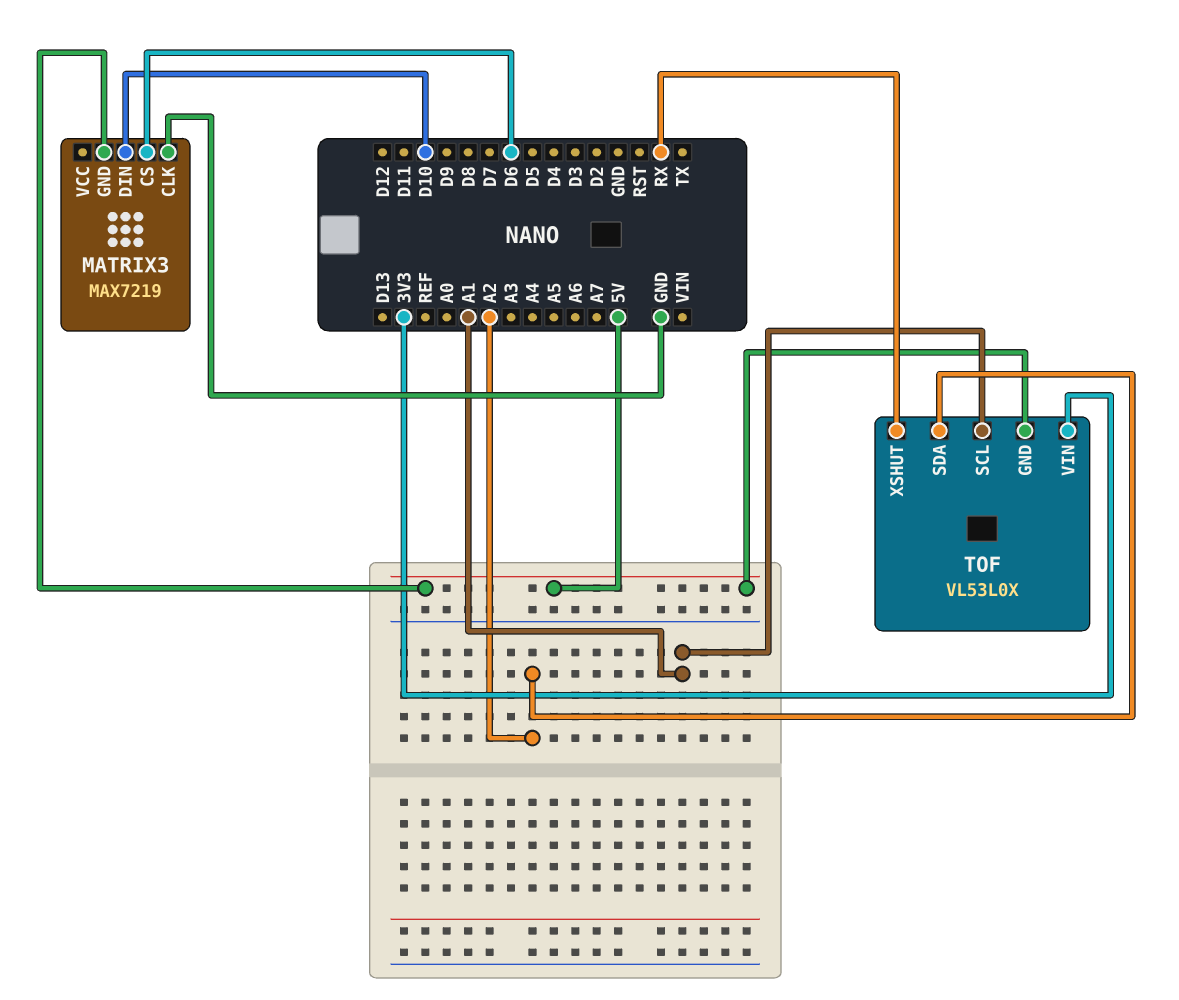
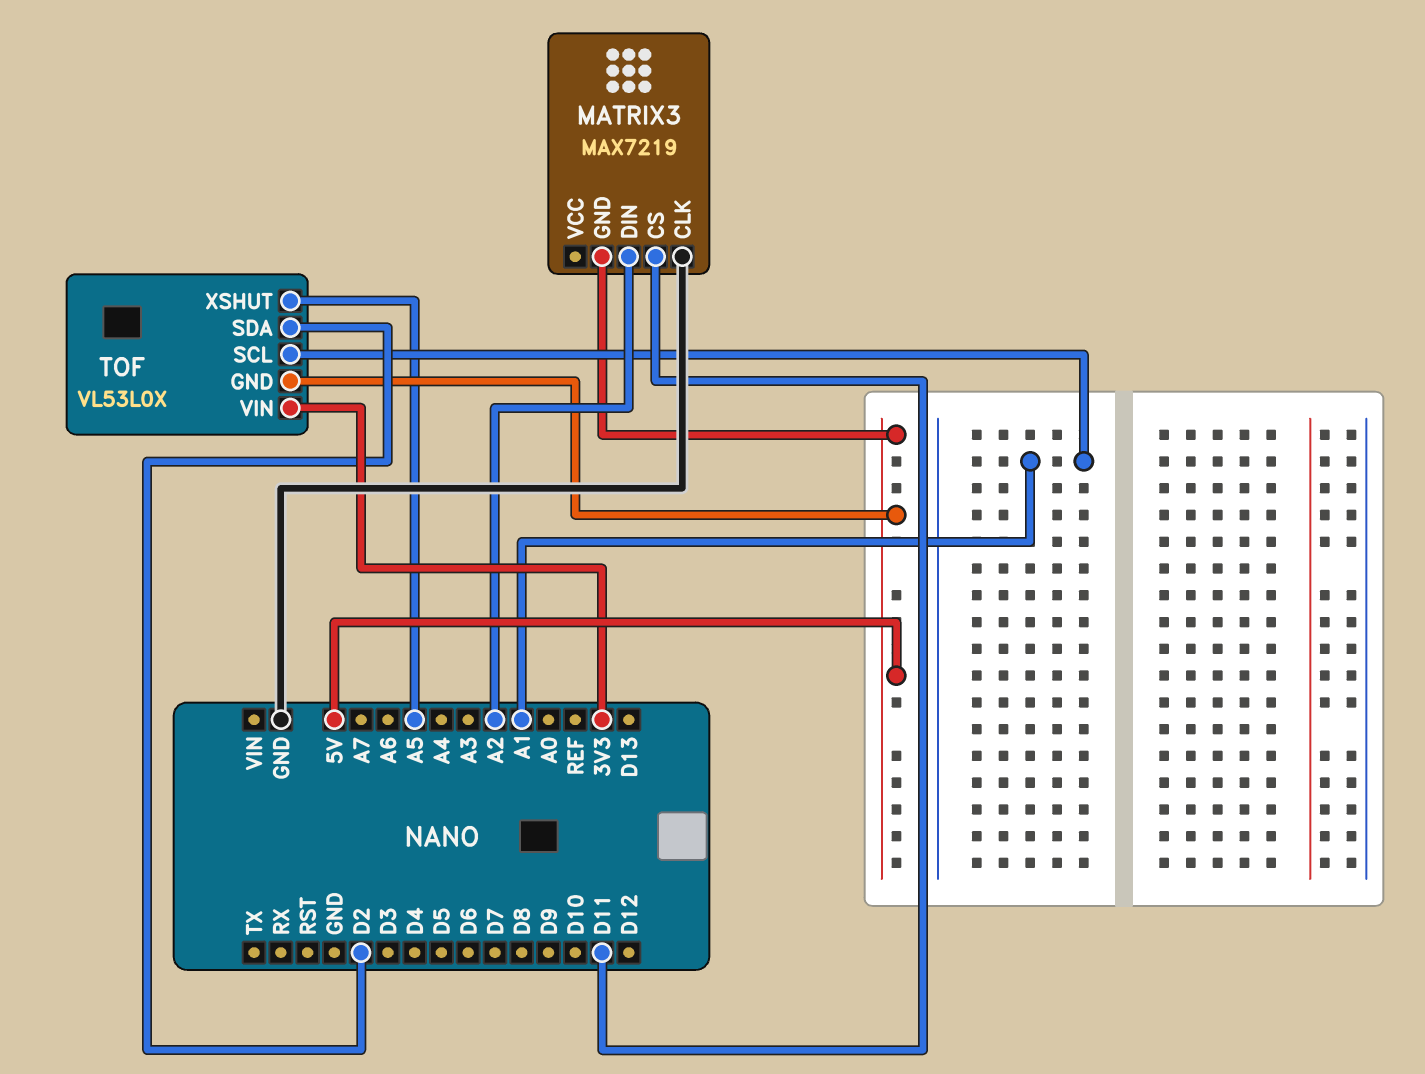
MATRIX3 pin CS: D6 -> D11
MATRIX3 pin DIN: D10 -> A2
TOF pin SDA: A2 -> D2
TOF pin XSHUT: RX -> A5

